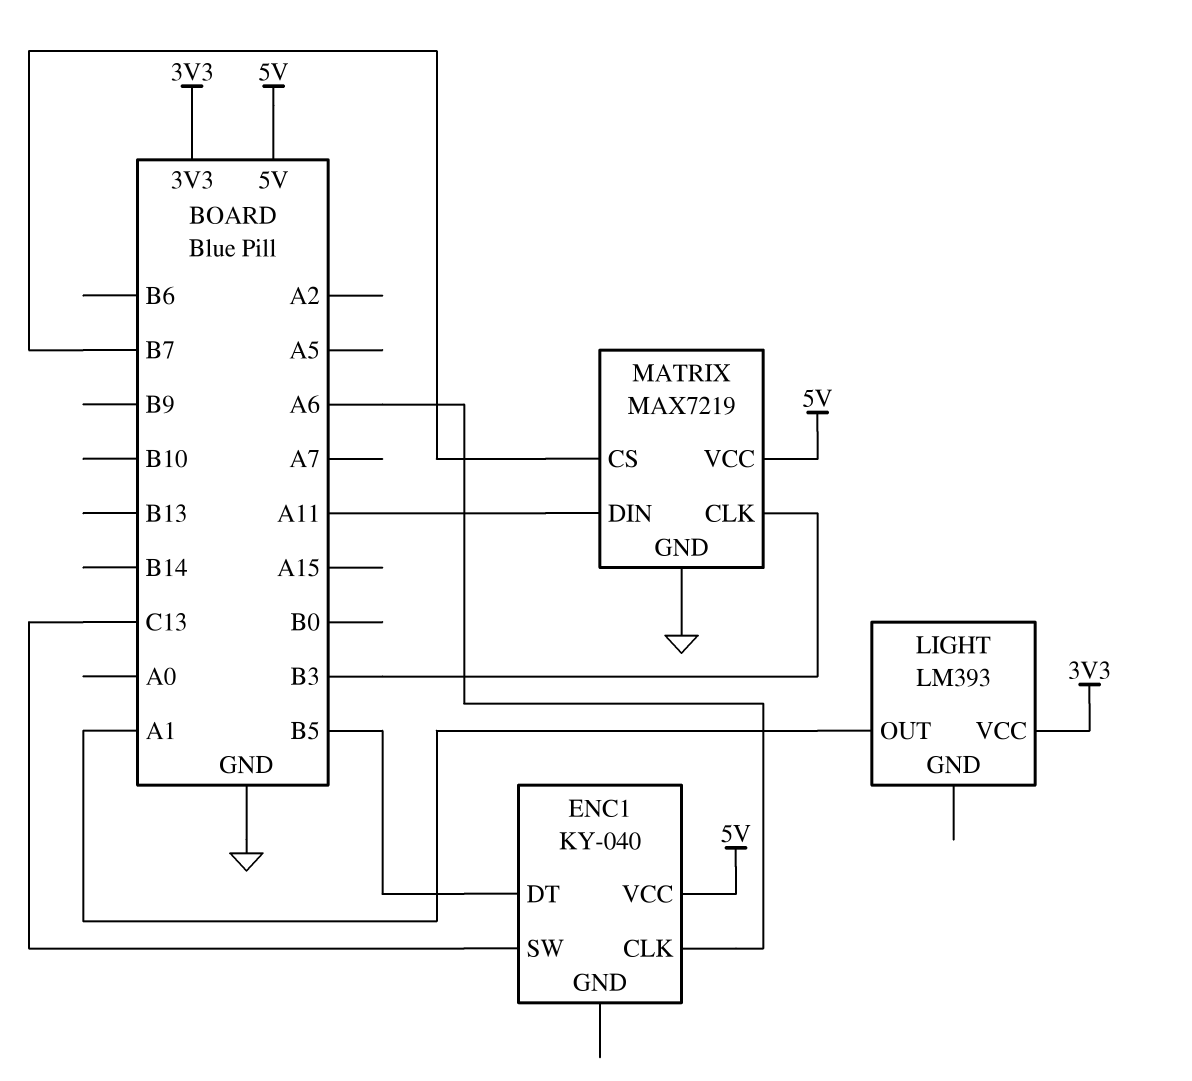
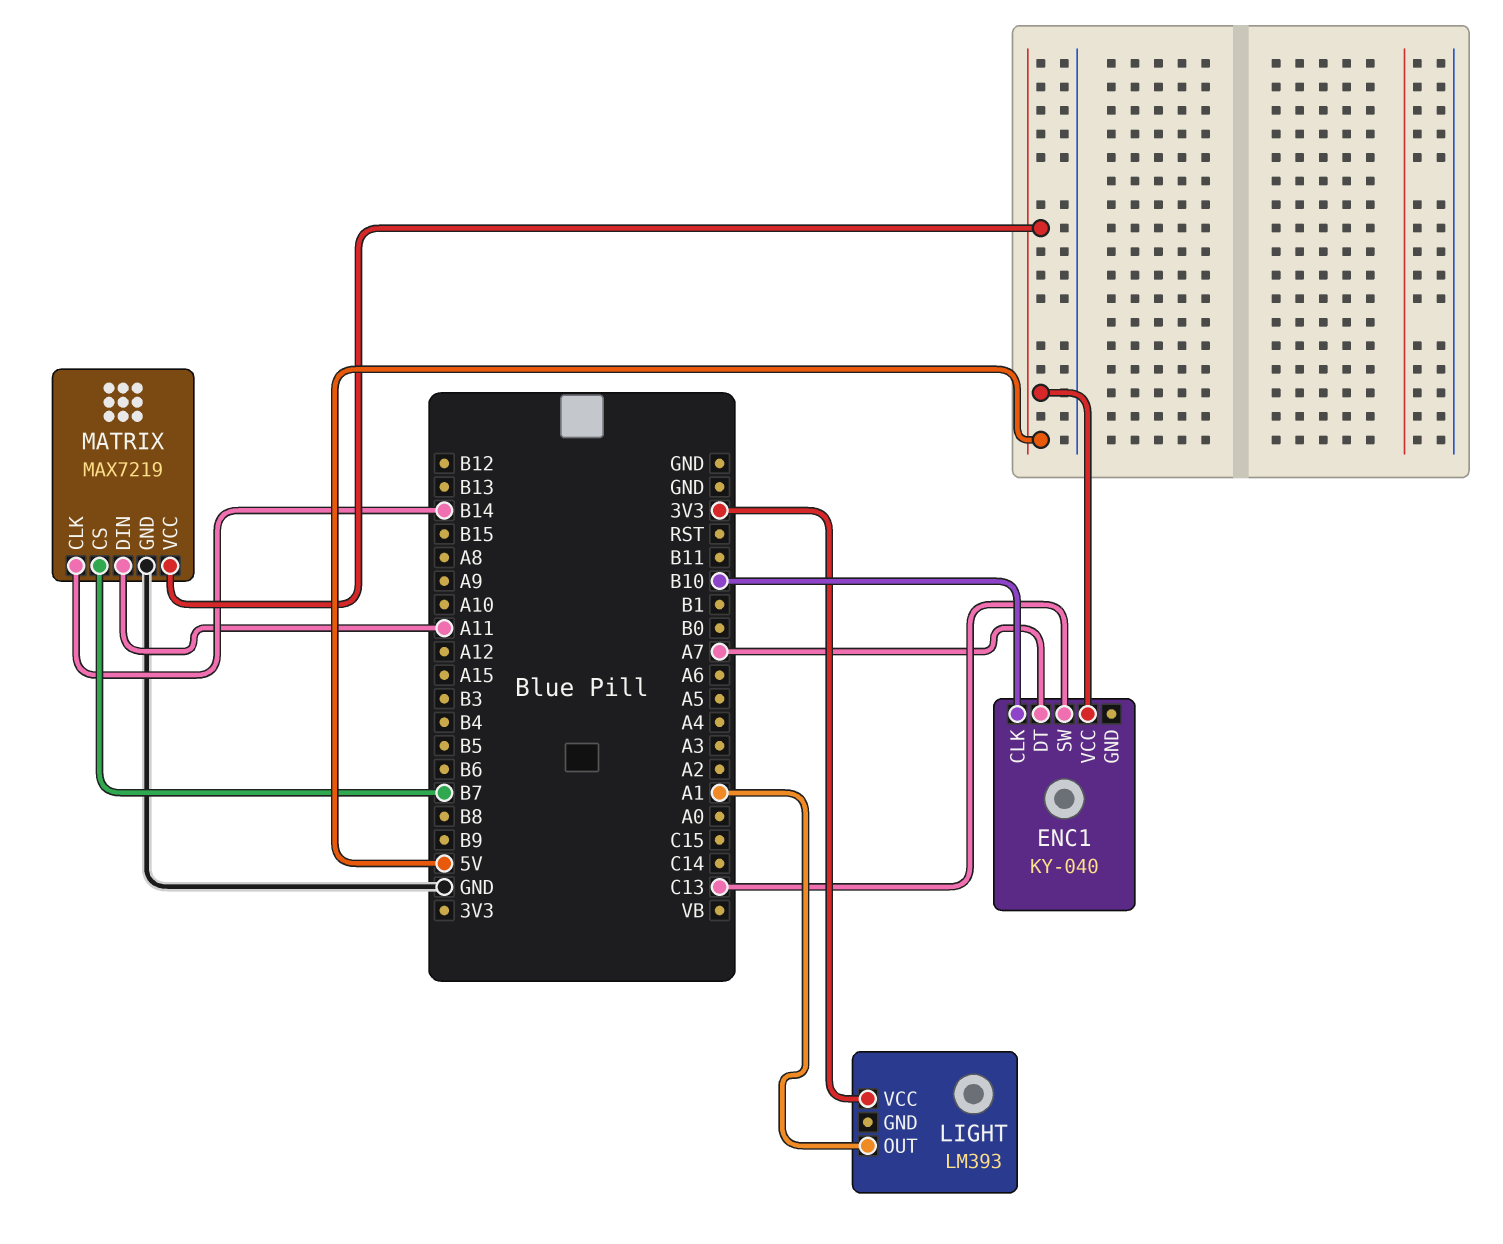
ENC1 pin CLK: A6 -> B10
ENC1 pin DT: B5 -> A7
MATRIX pin CLK: B3 -> B14

